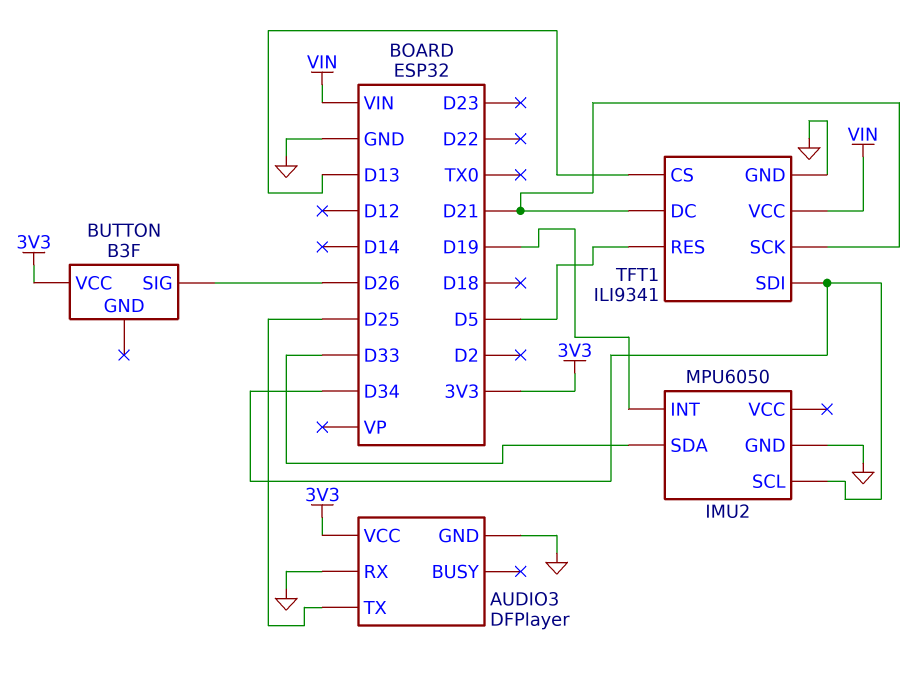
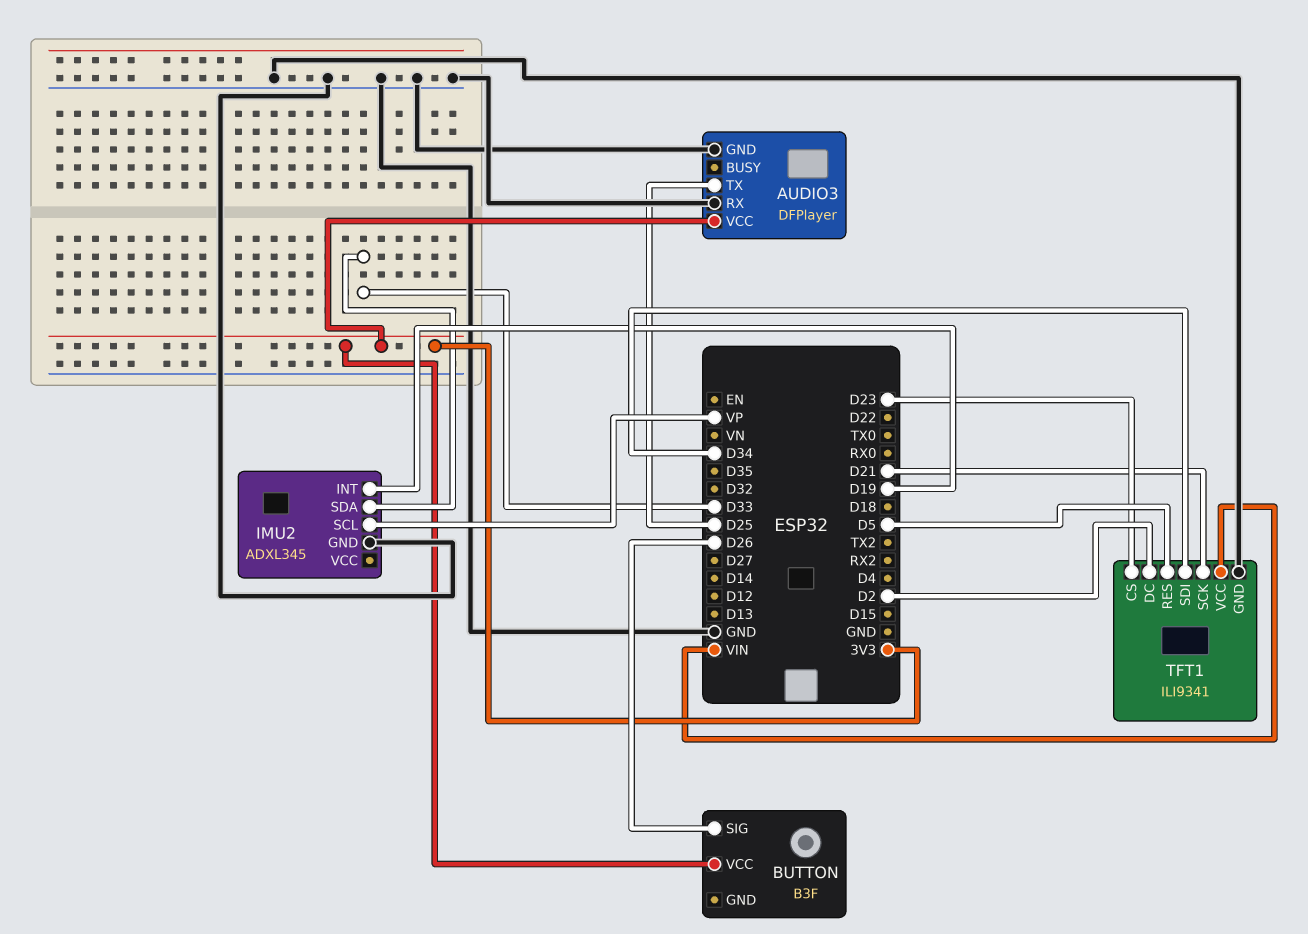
IMU2: MPU6050 -> ADXL345
IMU2 pin SCL: D34 -> VP
TFT1 pin CS: D13 -> D23
TFT1 pin DC: D21 -> D2

